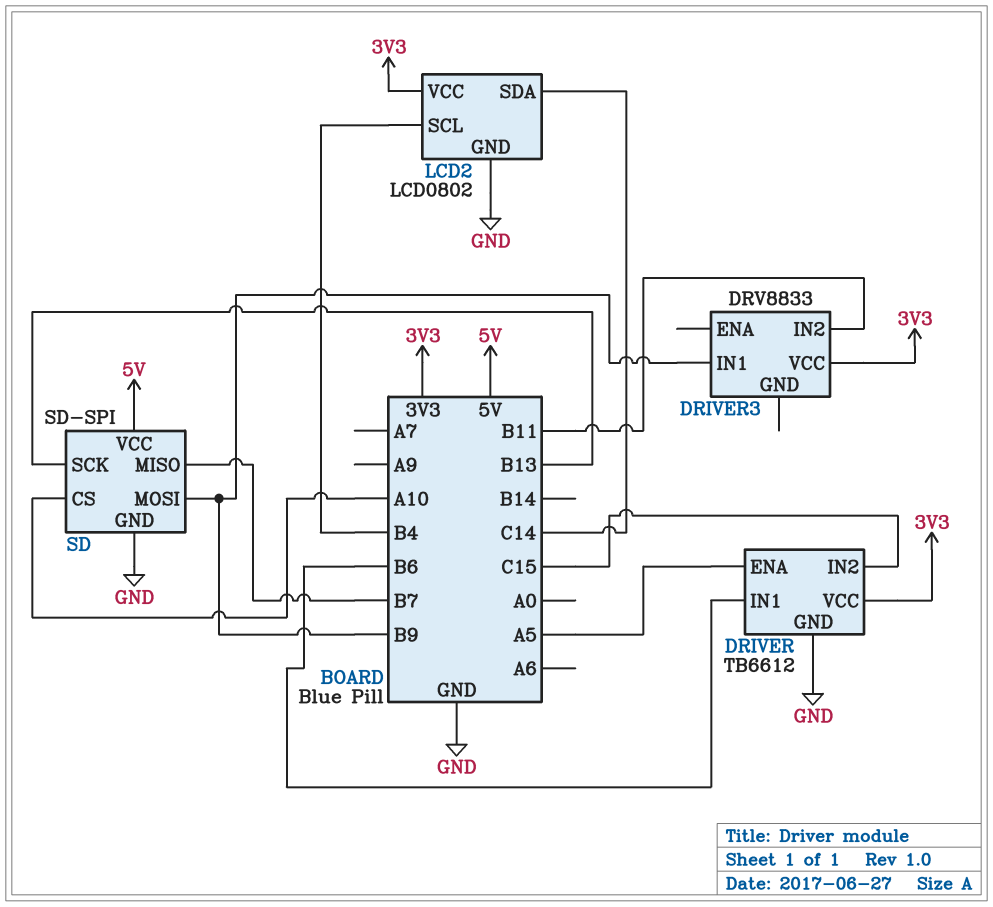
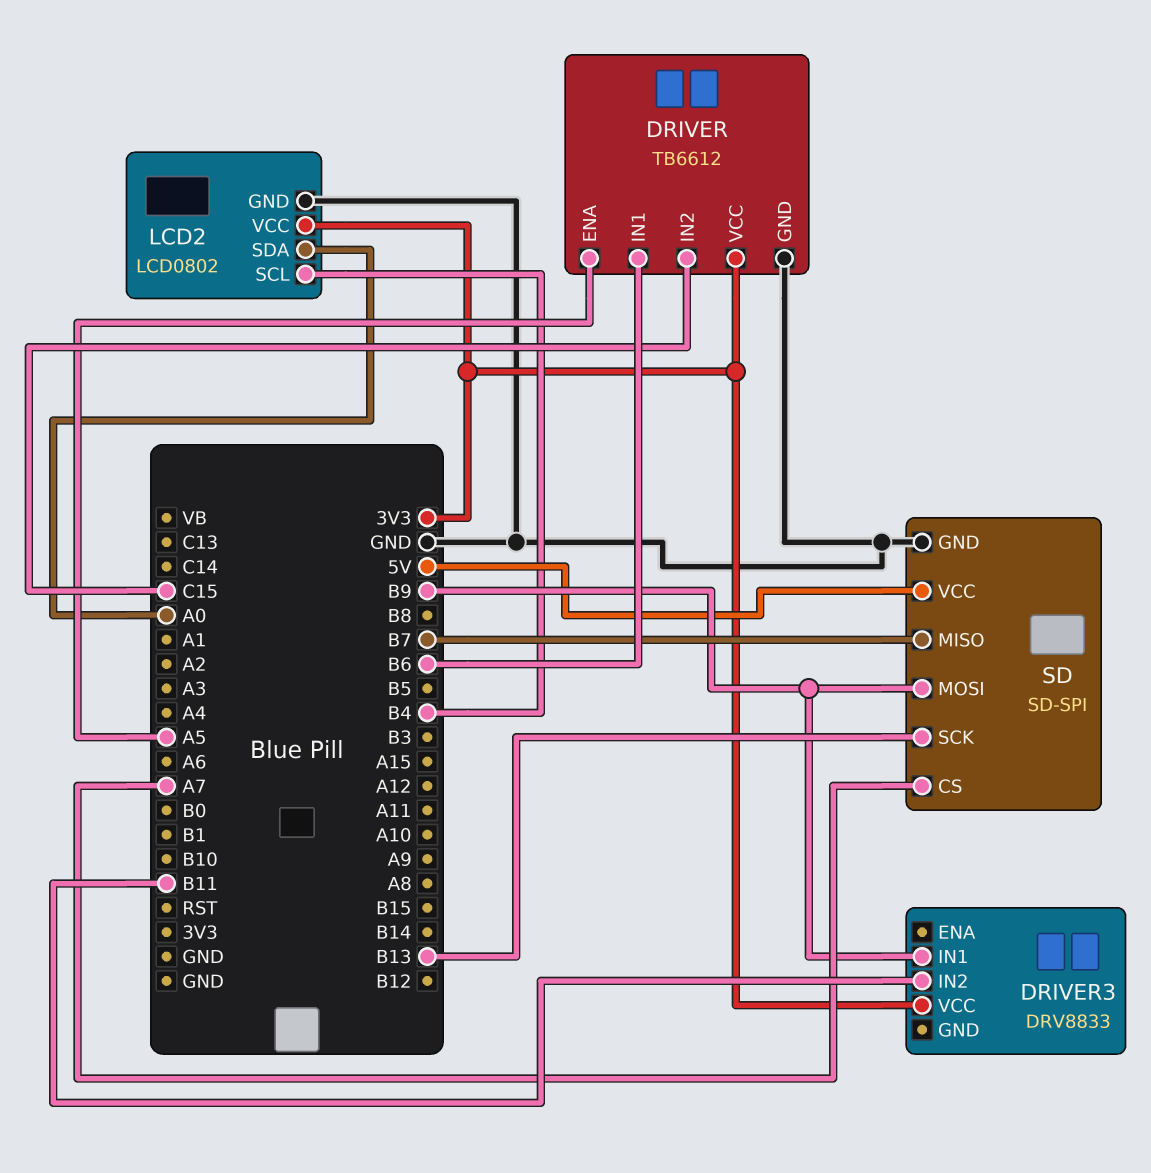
LCD2 pin SDA: C14 -> A0
SD pin CS: A10 -> A7

